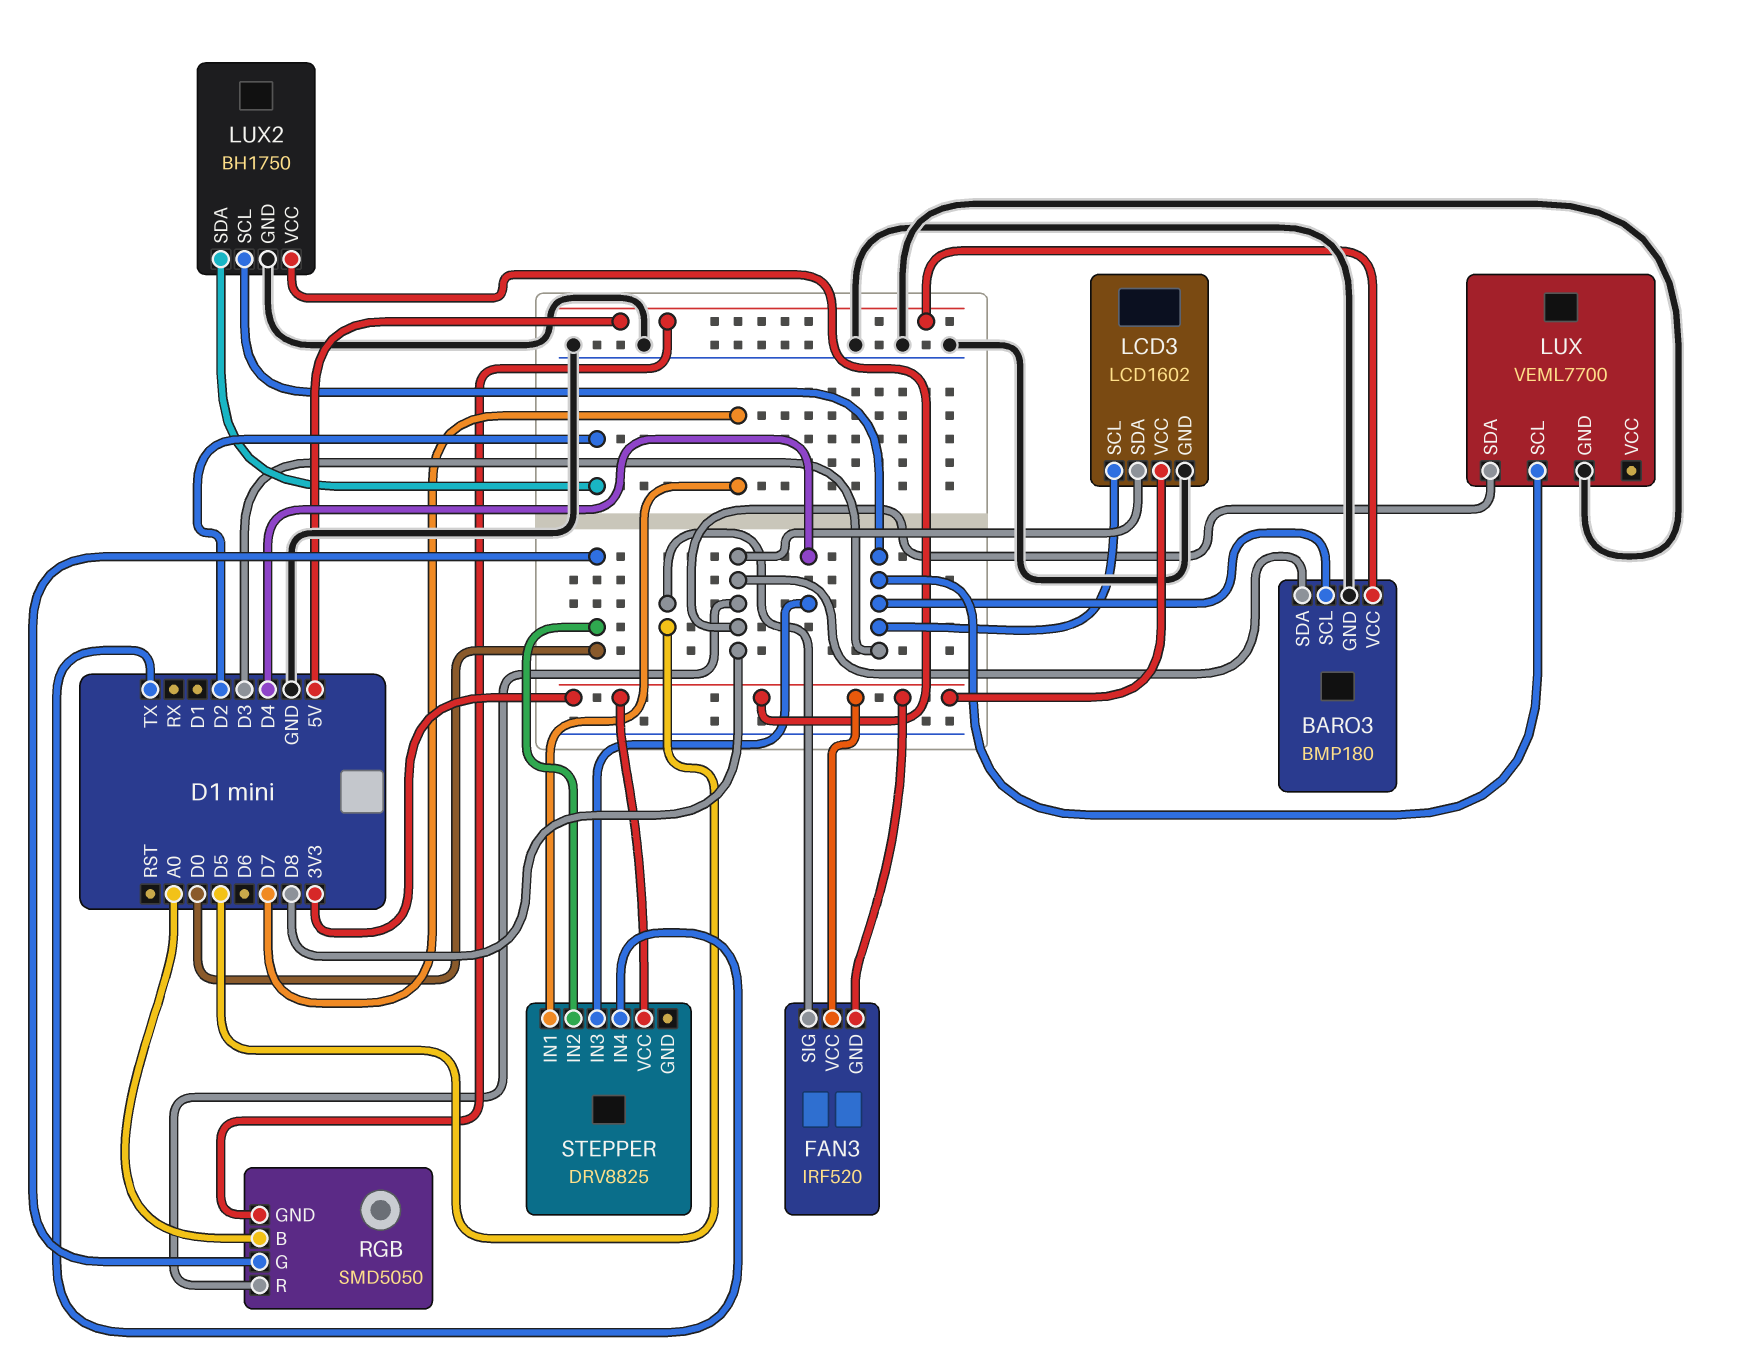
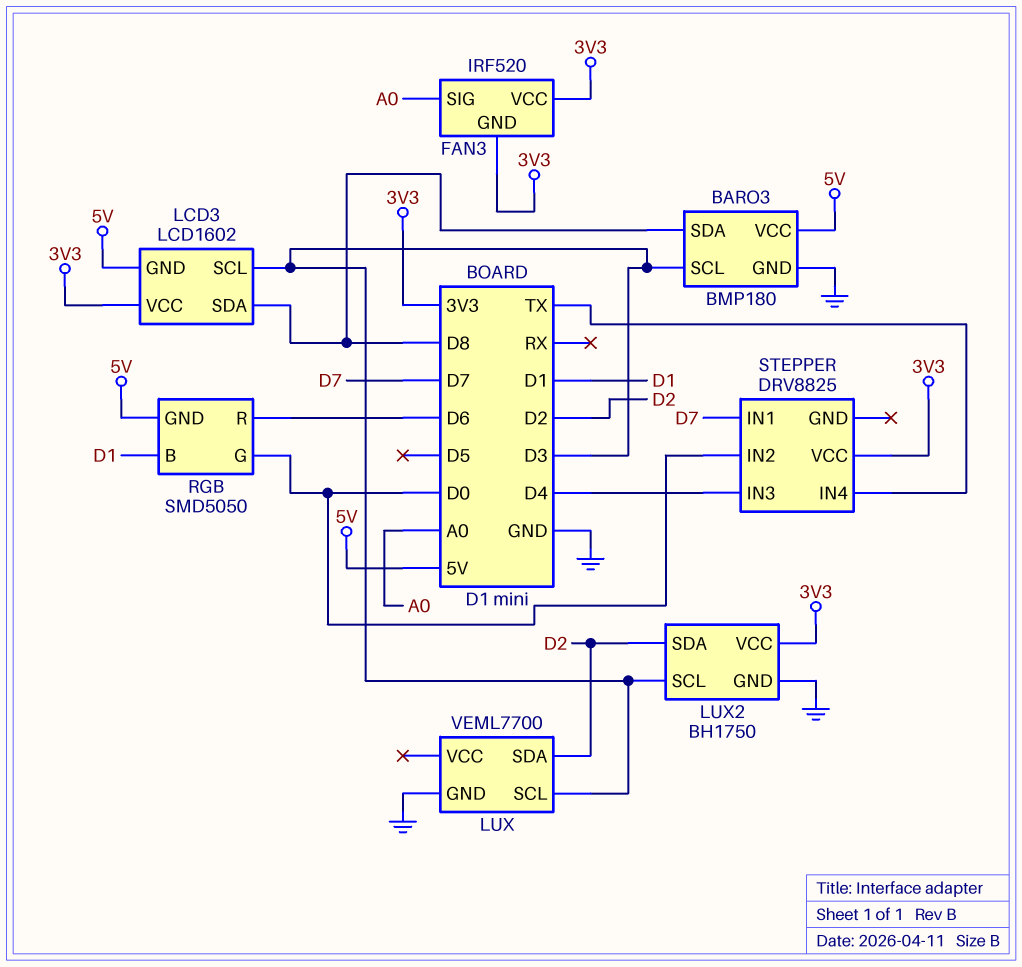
FAN3 pin SIG: D5 -> A0
LCD3 pin GND: GND -> 5V
LUX pin SDA: D8 -> D2
RGB pin B: A0 -> D1
RGB pin R: D8 -> D6

